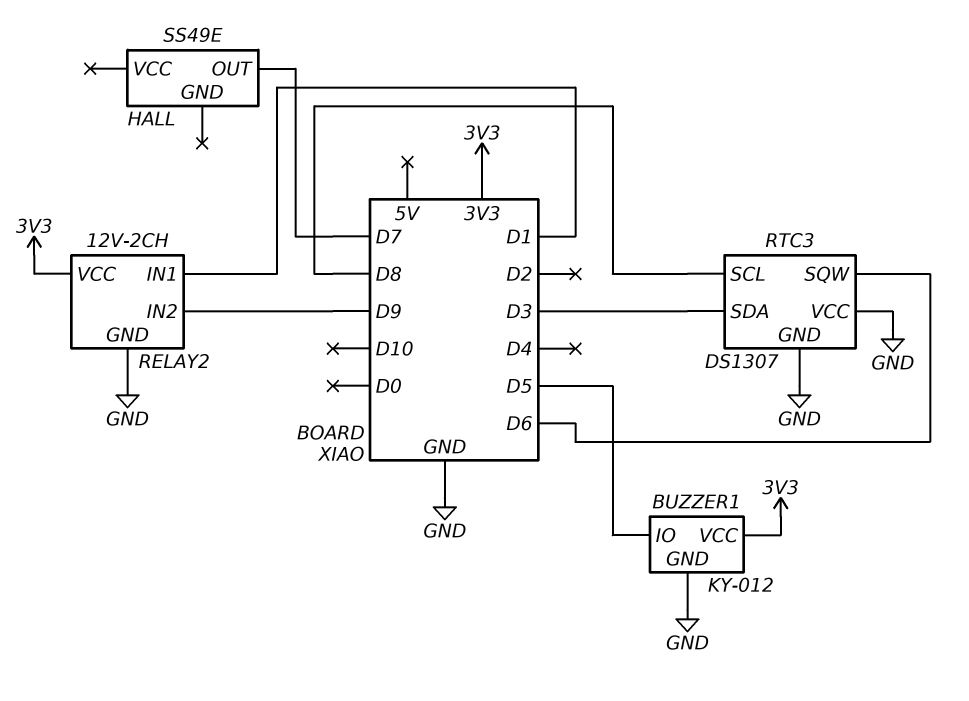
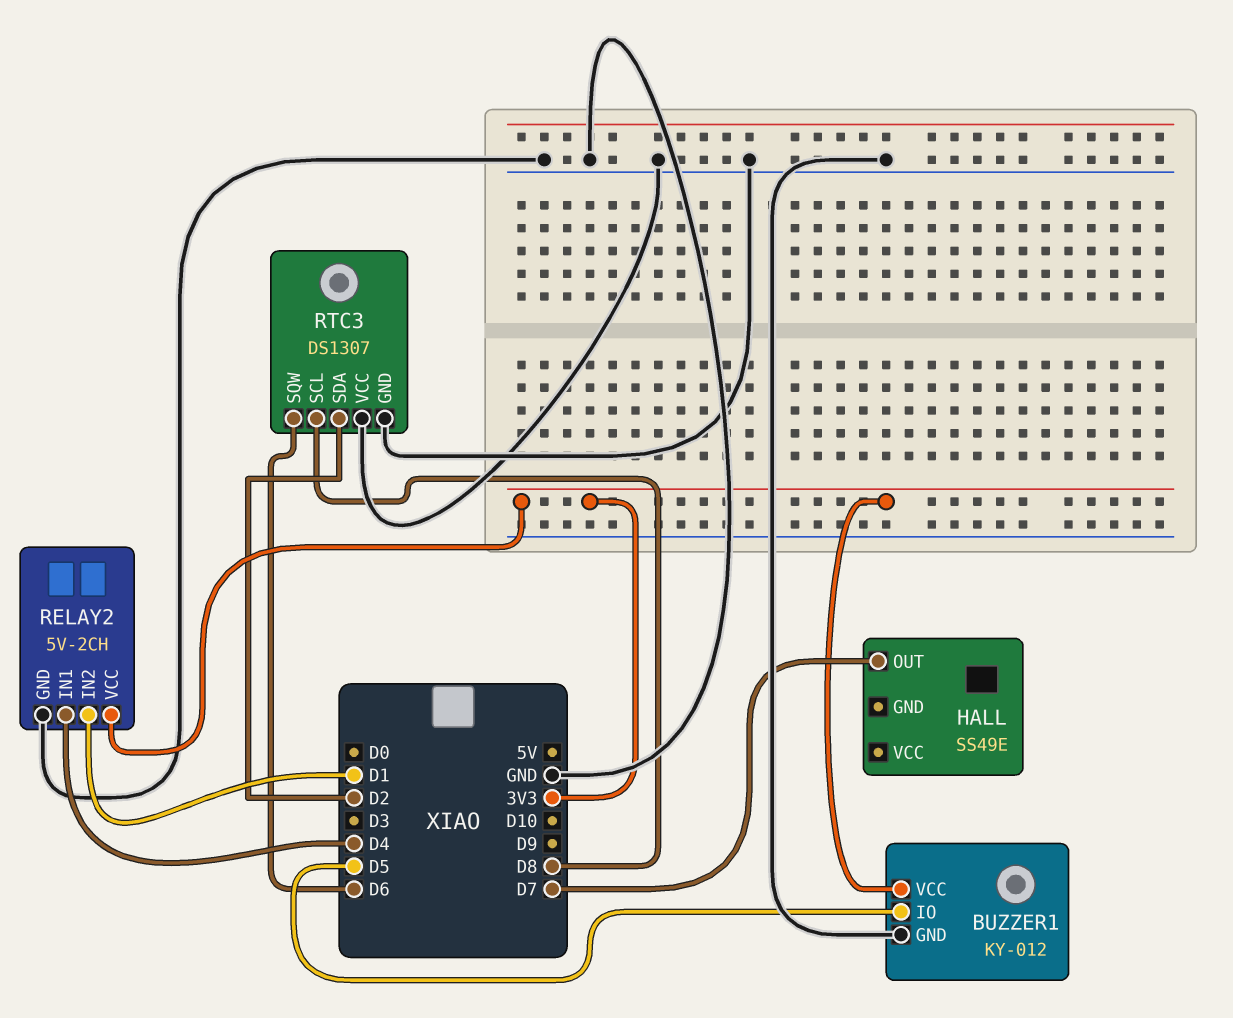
RELAY2: 12V-2CH -> 5V-2CH
RELAY2 pin IN1: D1 -> D4
RELAY2 pin IN2: D9 -> D1
RTC3 pin SDA: D3 -> D2

